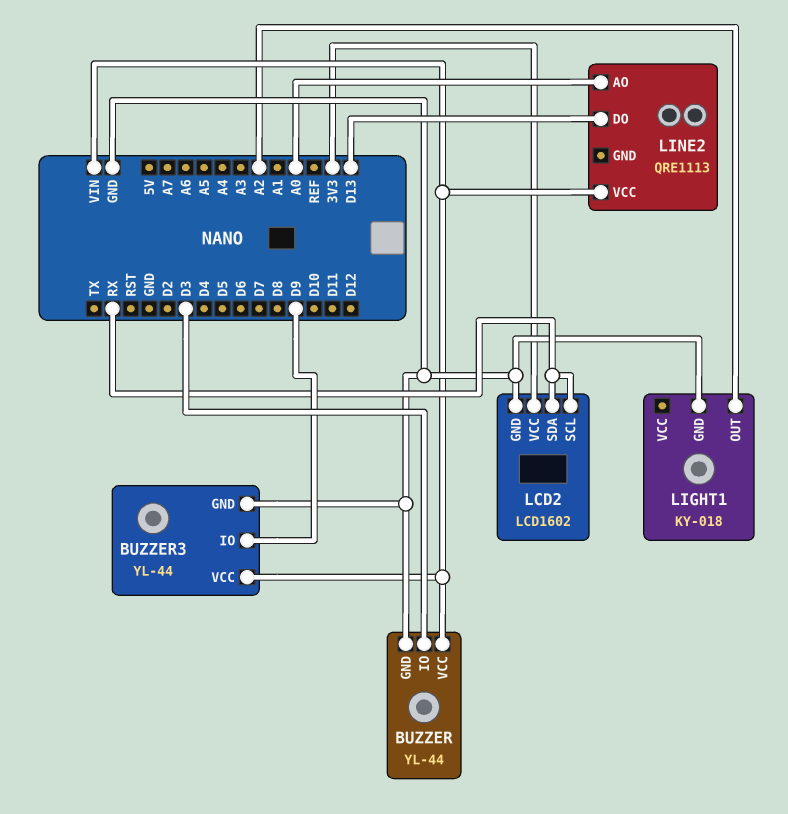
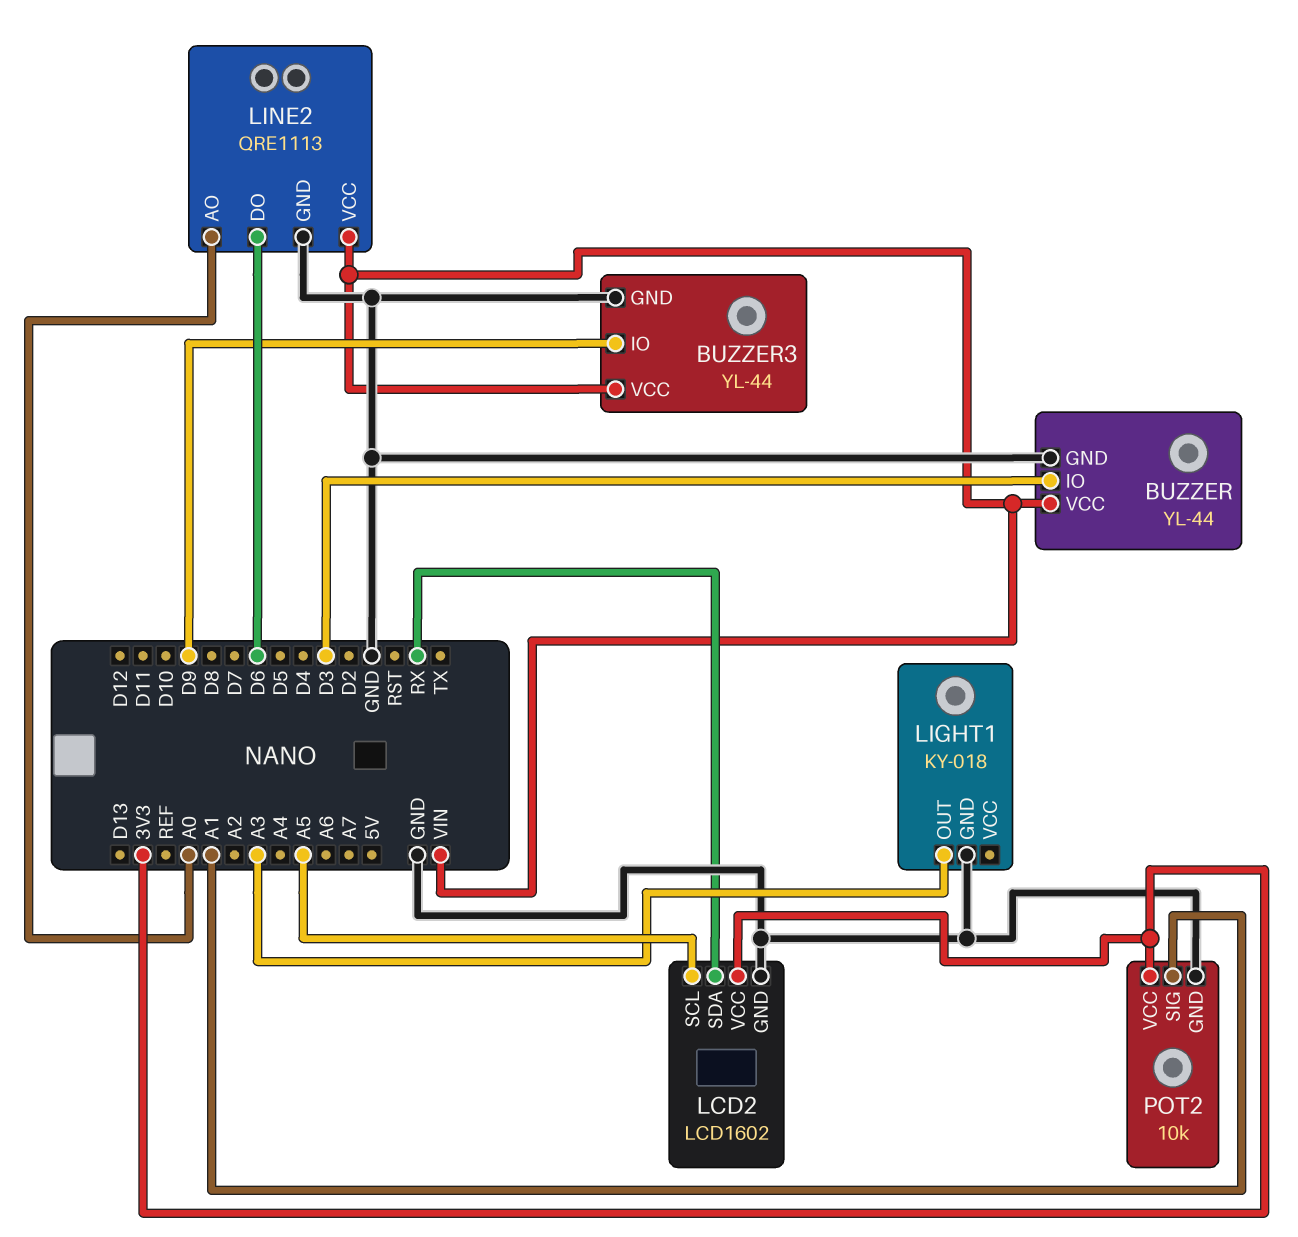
LCD2 pin SCL: RX -> A5
LIGHT1 pin OUT: A2 -> A3
LINE2 pin DO: D13 -> D6
LINE2 pin GND: none -> GND
POT2: none -> 10k
POT2 pin GND: none -> GND
POT2 pin SIG: none -> A1
POT2 pin VCC: none -> 3V3

